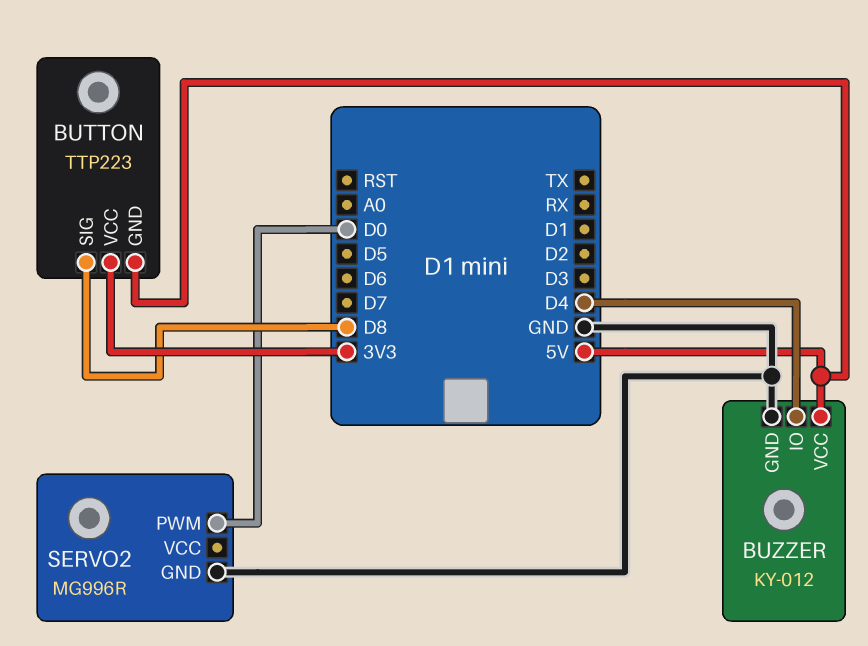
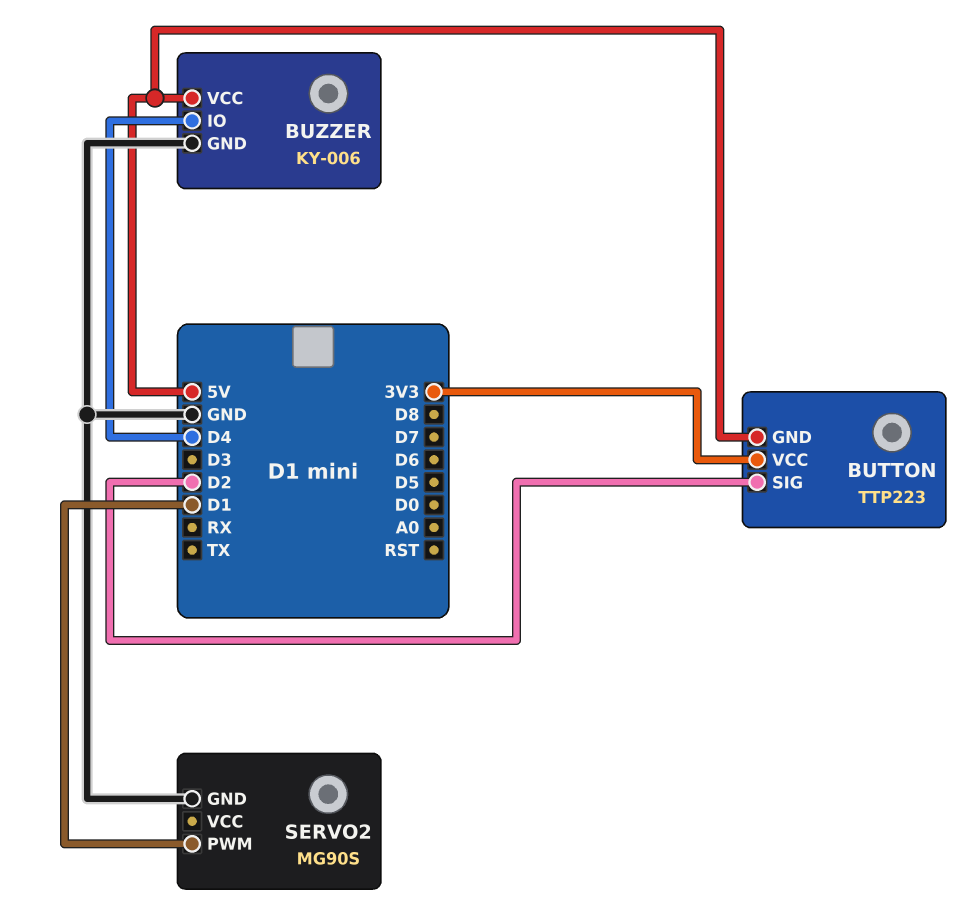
BUTTON pin SIG: D8 -> D2
BUZZER: KY-012 -> KY-006
SERVO2: MG996R -> MG90S
SERVO2 pin PWM: D0 -> D1

